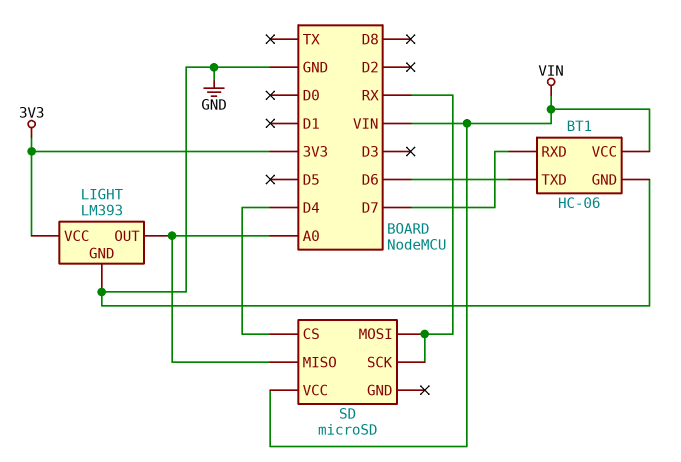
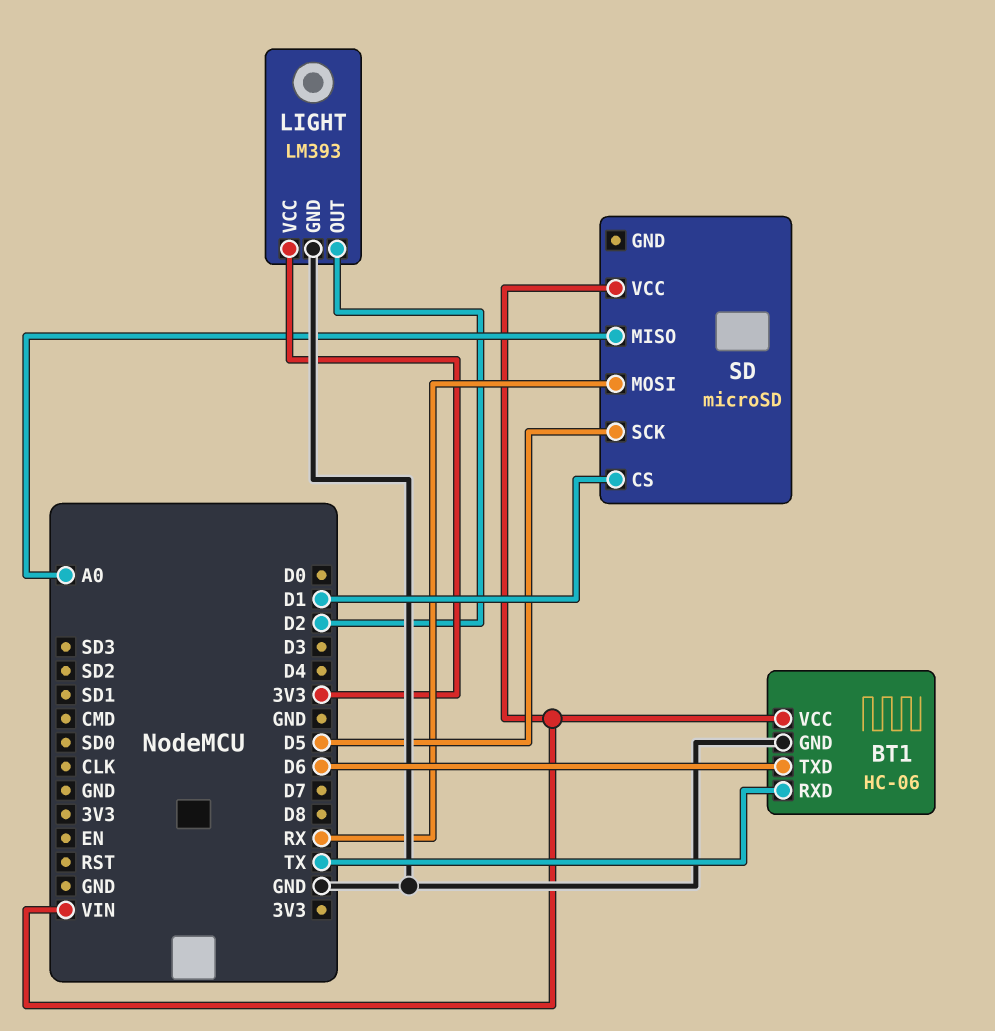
BT1 pin RXD: D7 -> TX
LIGHT pin OUT: A0 -> D2
SD pin CS: D4 -> D1
SD pin SCK: RX -> D5

